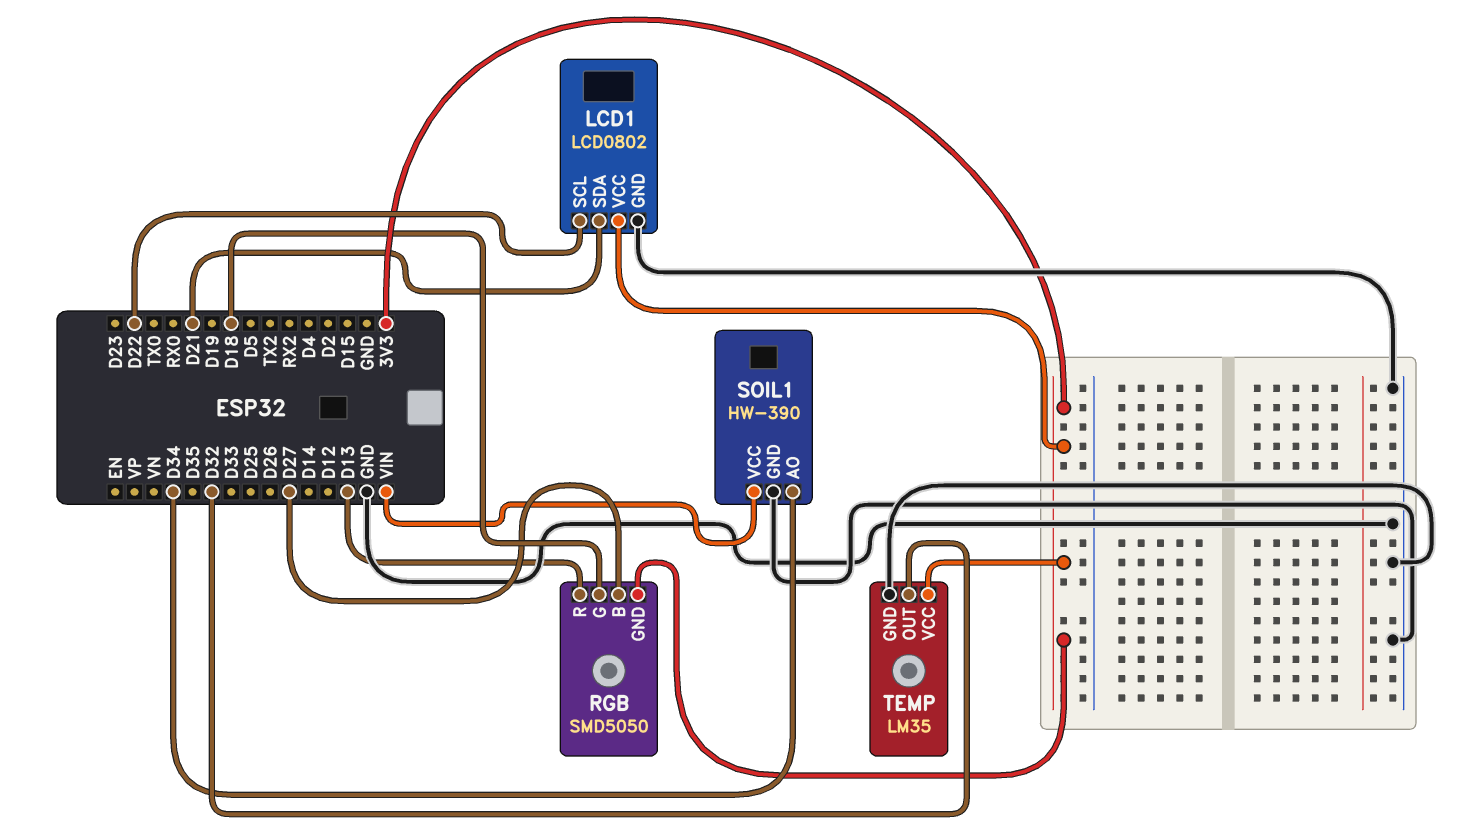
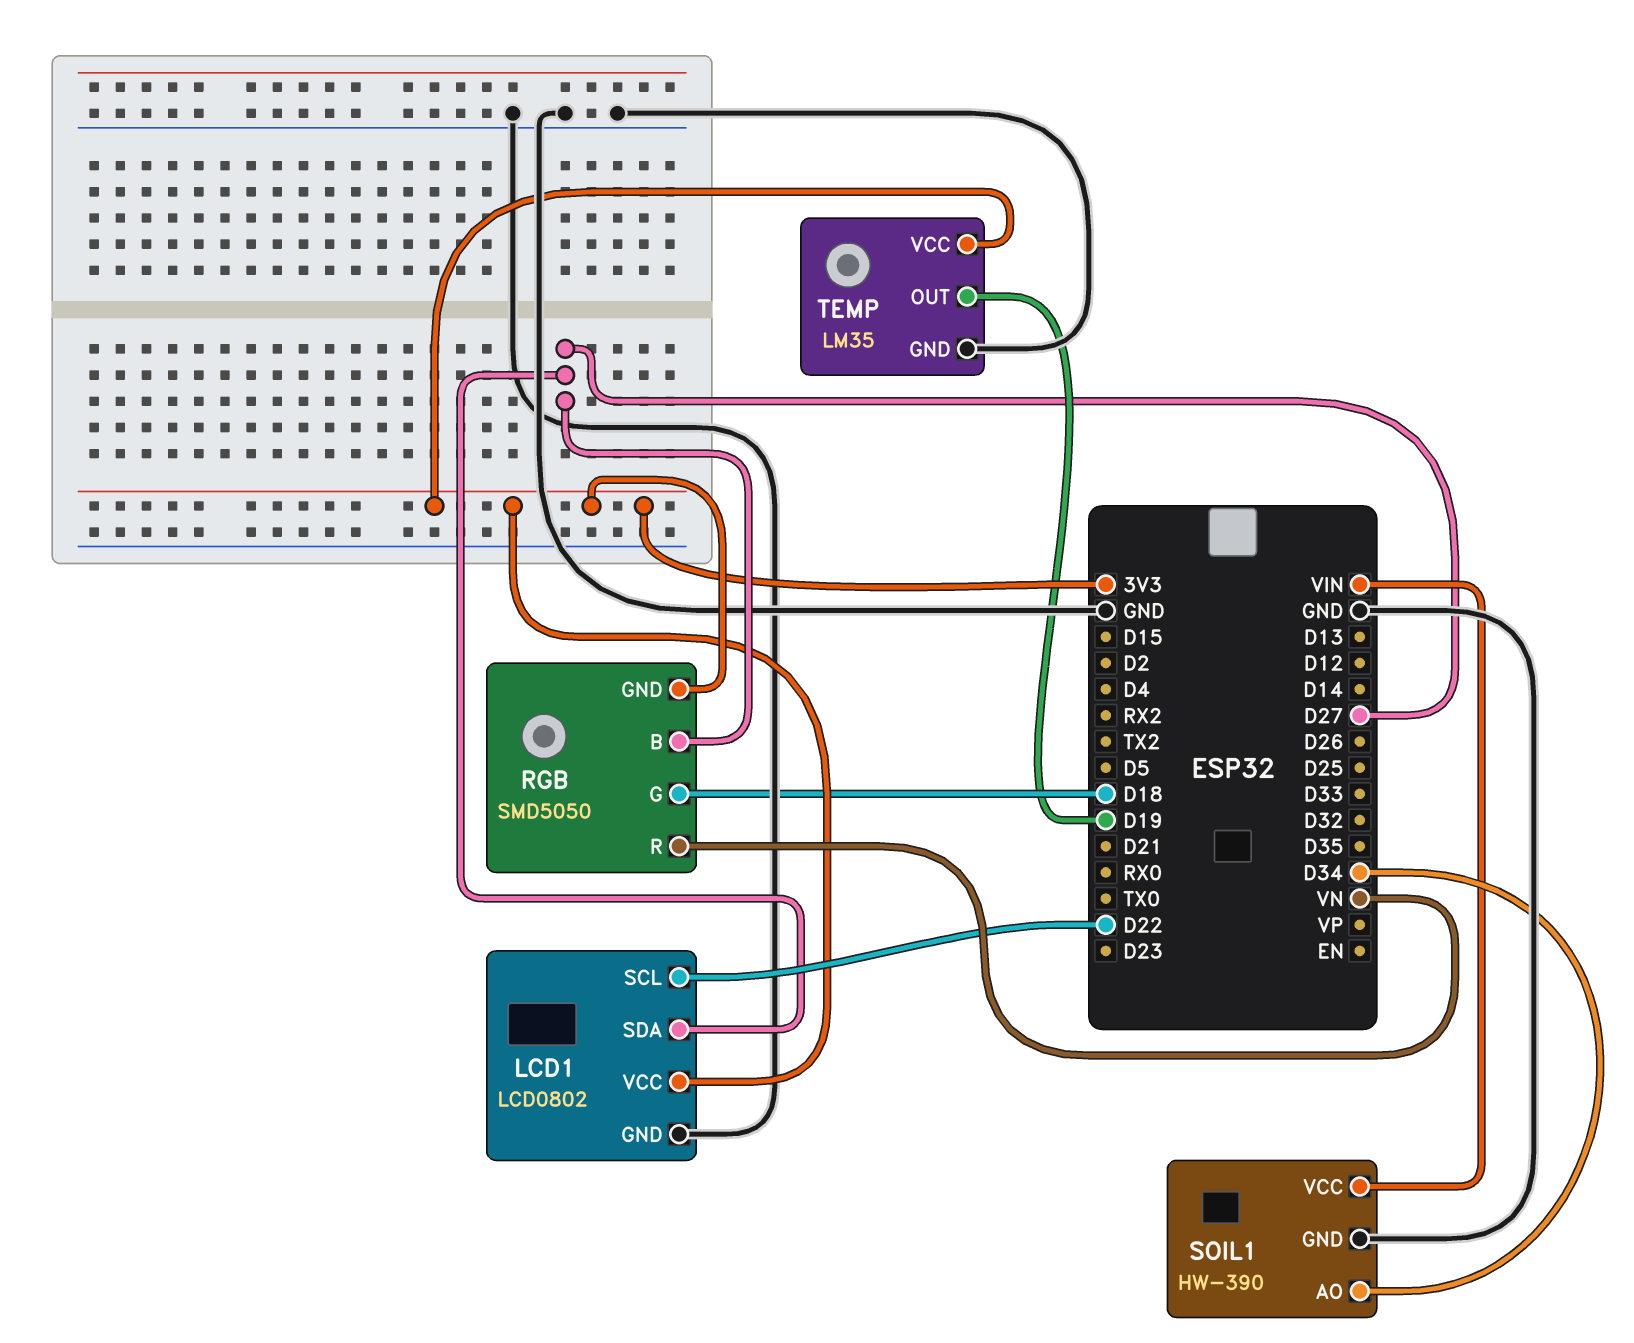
LCD1 pin SDA: D21 -> D27
RGB pin R: D13 -> VN
TEMP pin OUT: D32 -> D19

